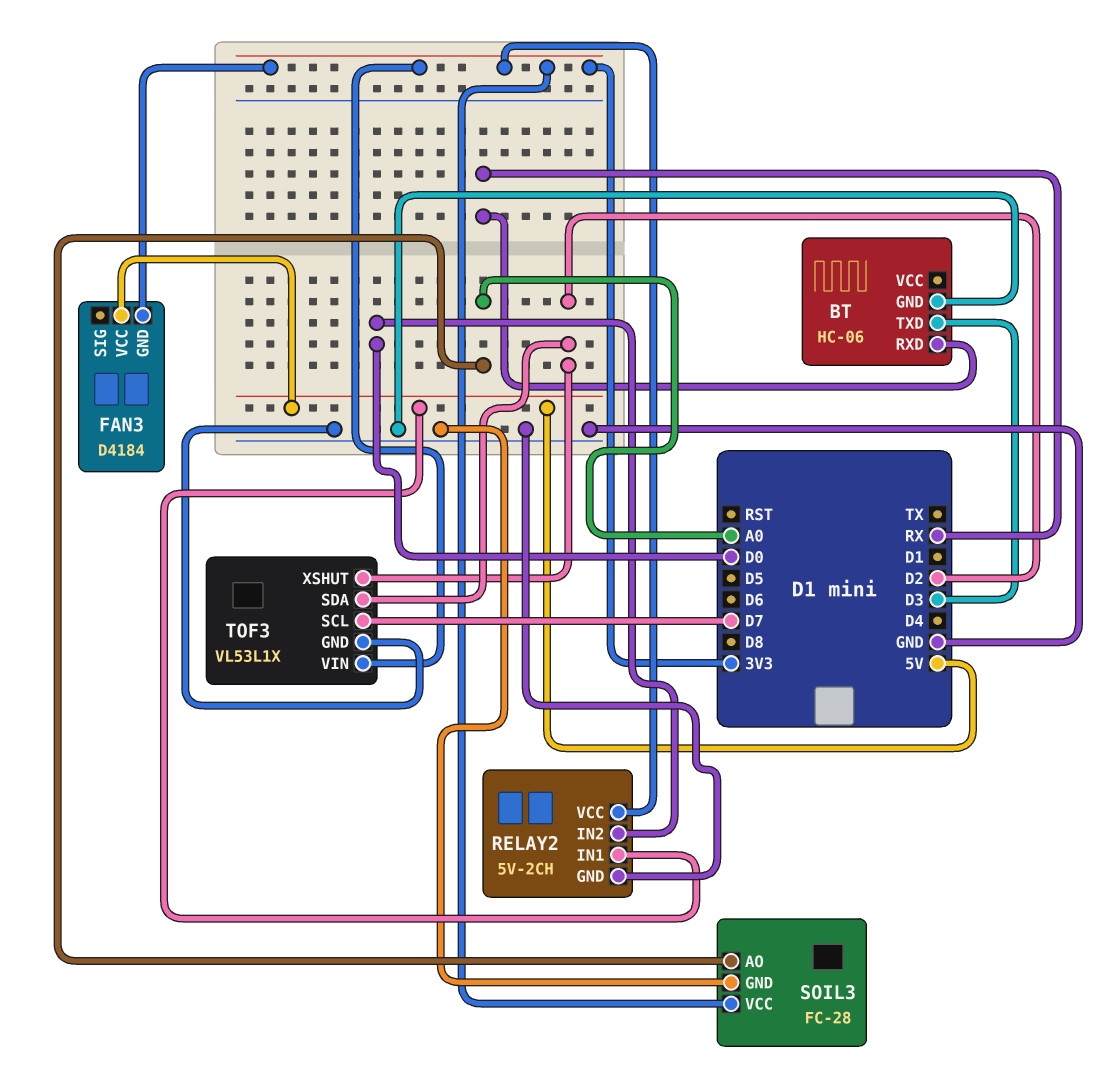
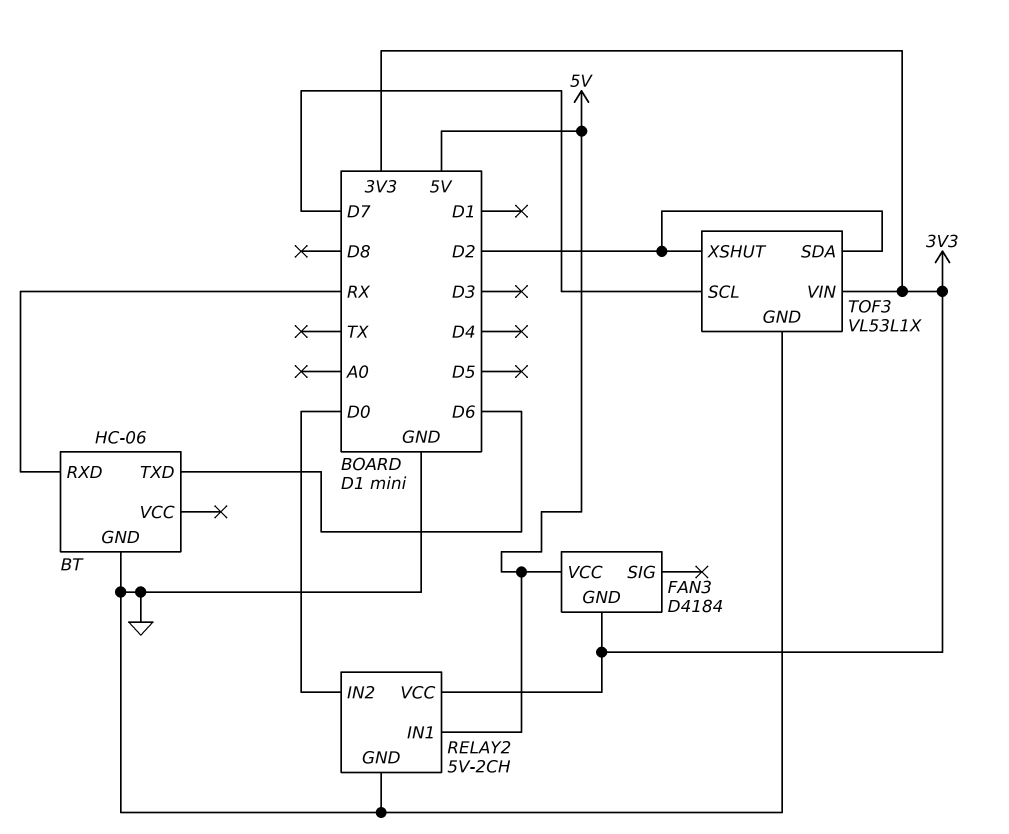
BT pin TXD: D3 -> D6
SOIL3: FC-28 -> none
SOIL3 pin AO: A0 -> none
SOIL3 pin GND: GND -> none
SOIL3 pin VCC: 3V3 -> none

